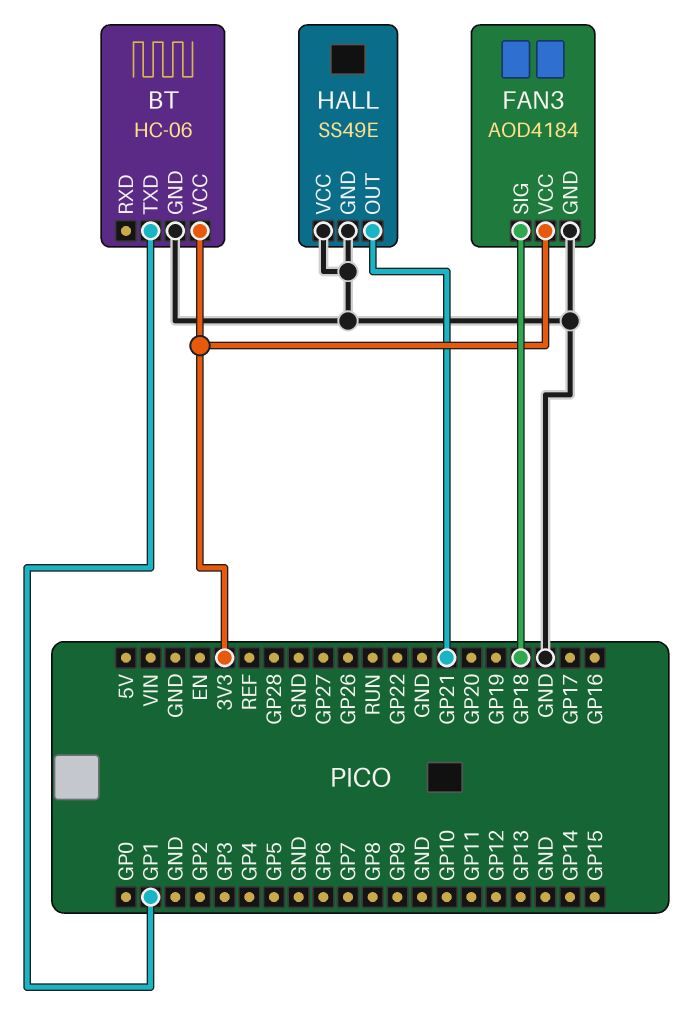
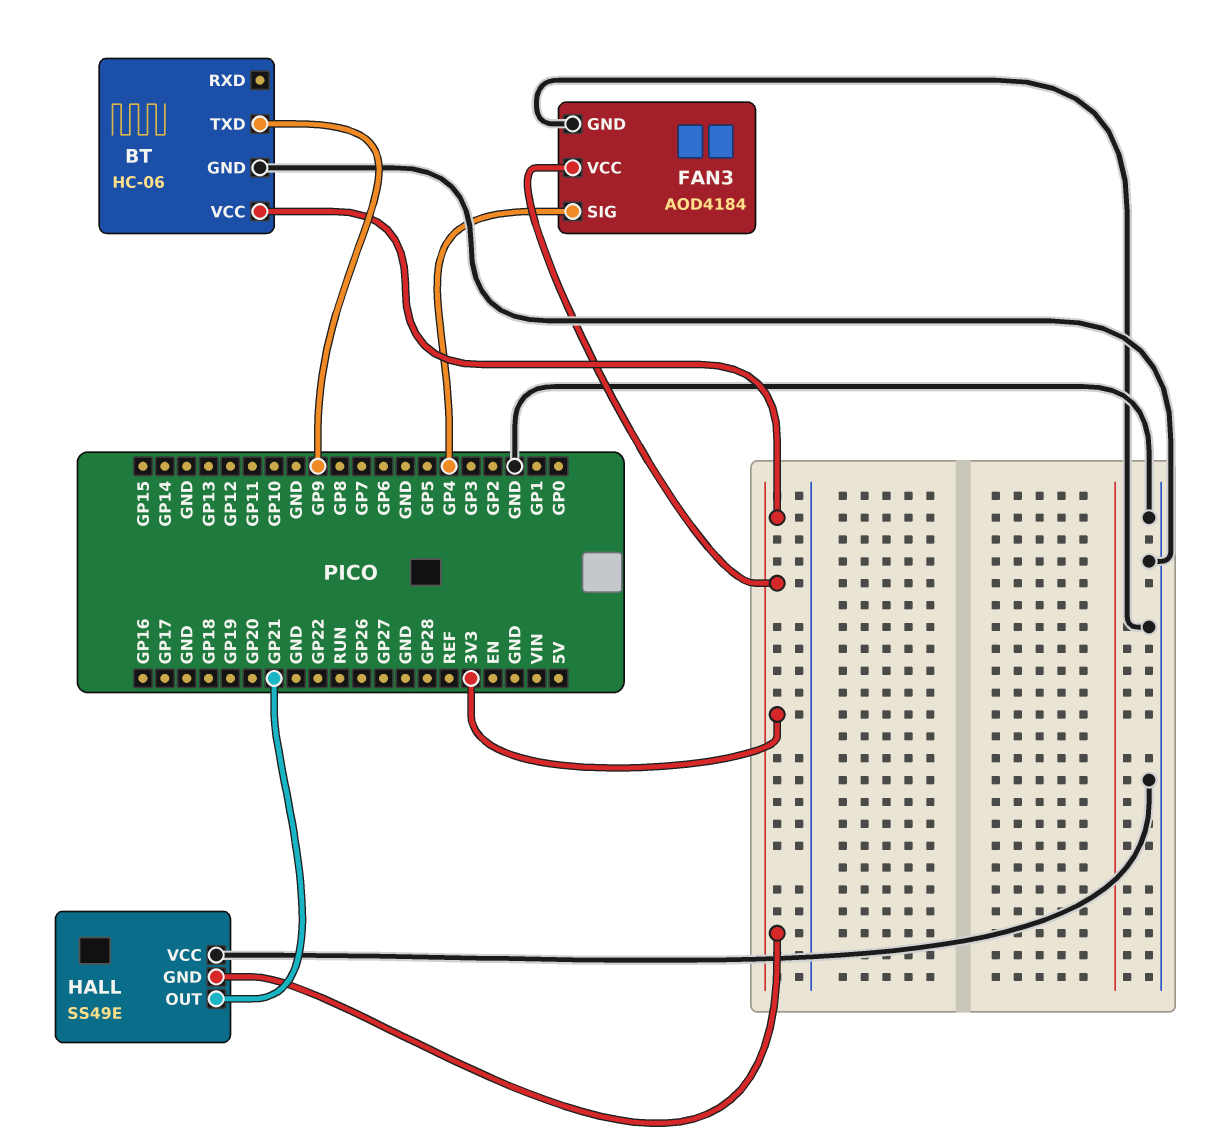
BT pin TXD: GP1 -> GP9
FAN3 pin SIG: GP18 -> GP4
HALL pin GND: GND -> 3V3

